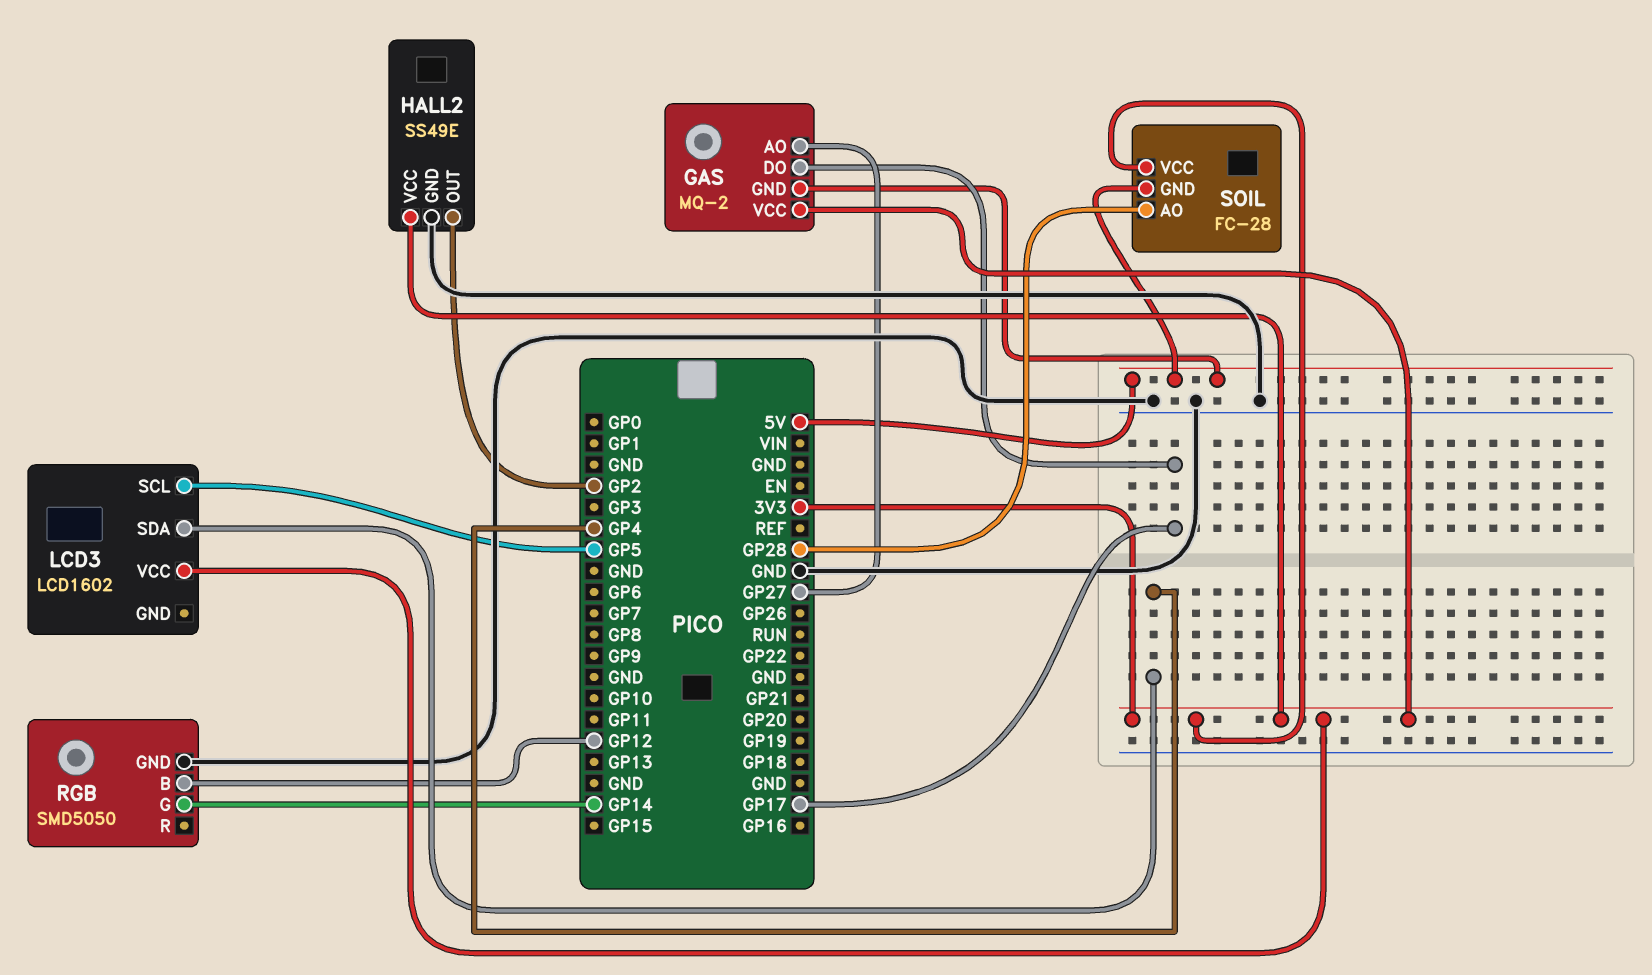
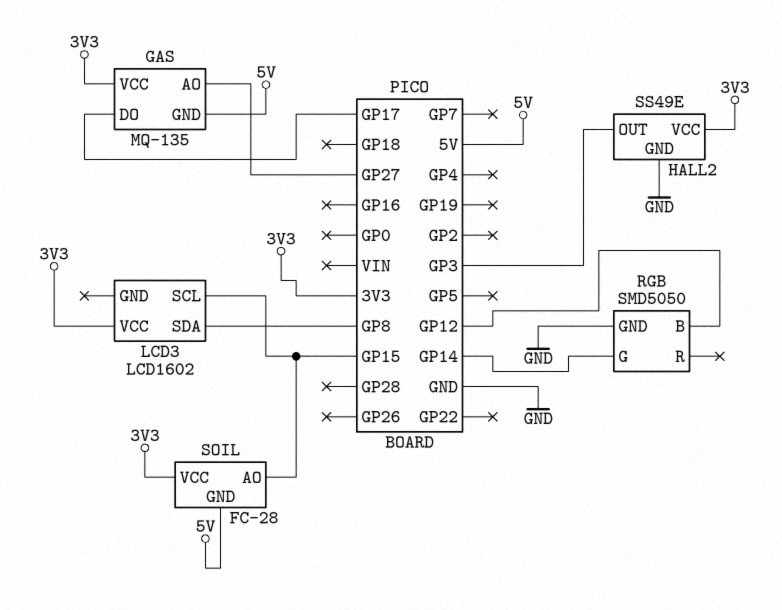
GAS: MQ-2 -> MQ-135
HALL2 pin OUT: GP2 -> GP3
LCD3 pin SCL: GP5 -> GP15
LCD3 pin SDA: GP4 -> GP8
SOIL pin AO: GP28 -> GP15

